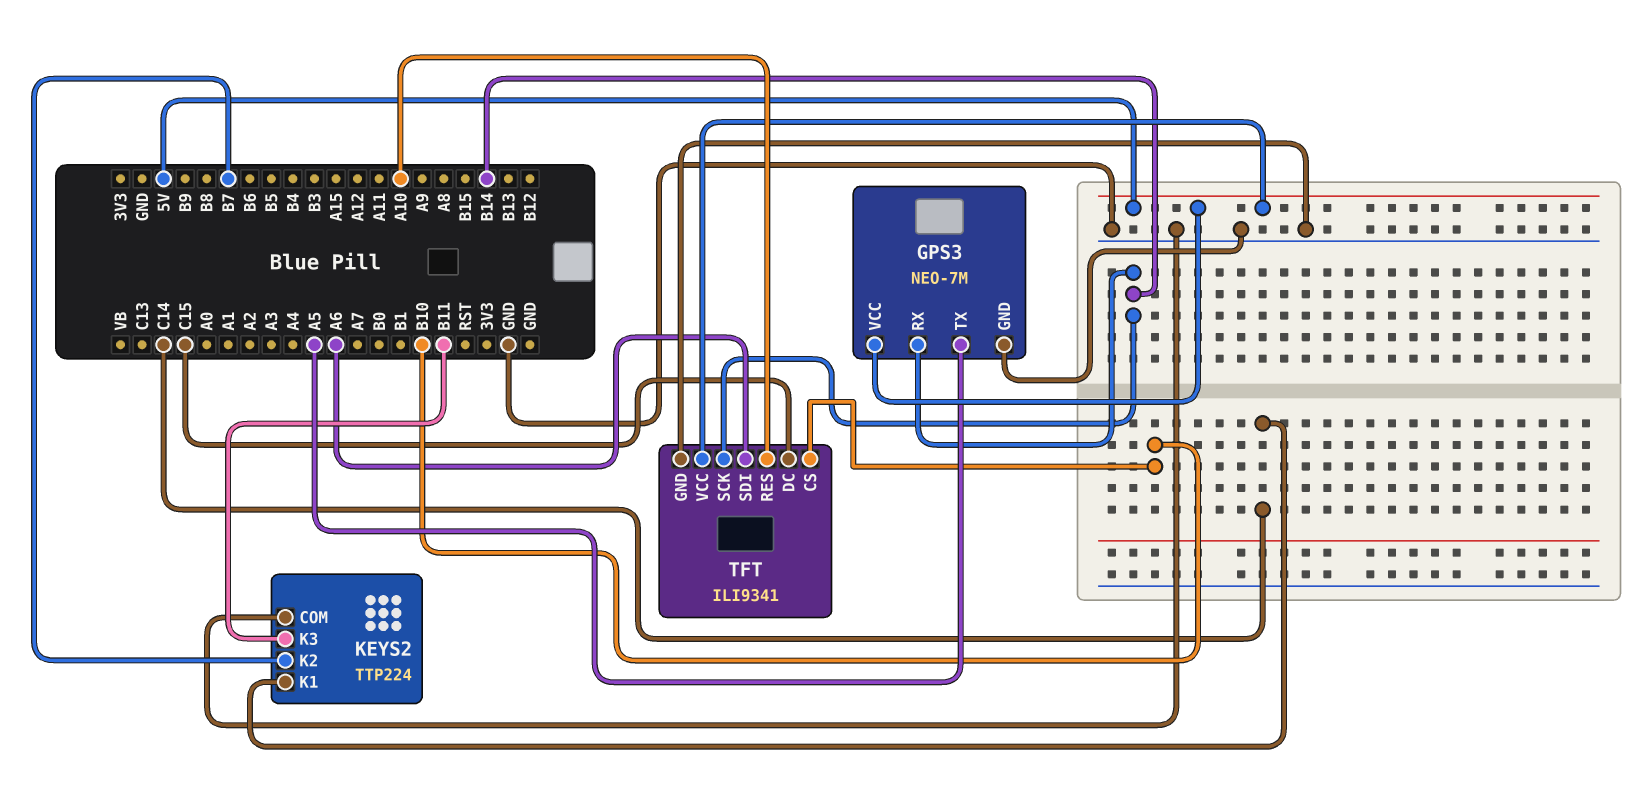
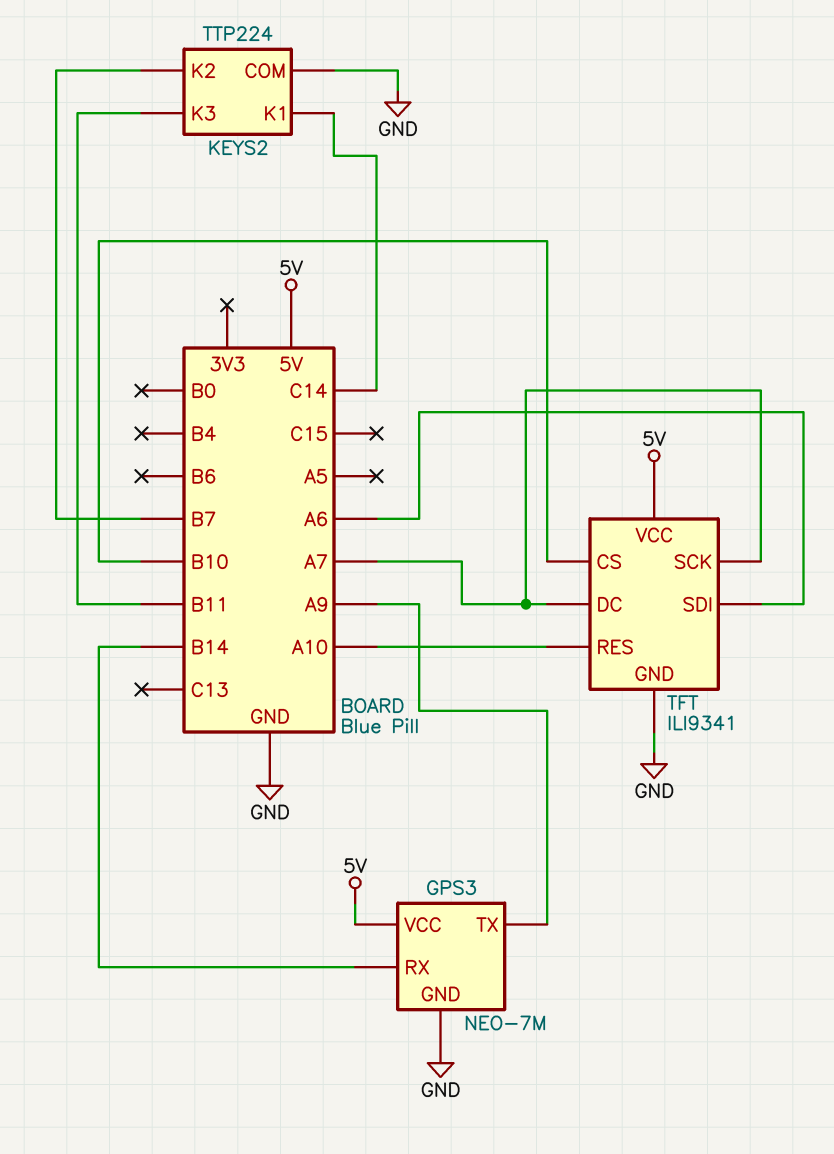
GPS3 pin TX: A5 -> A9
TFT pin DC: C15 -> A7
TFT pin SCK: B14 -> A7

